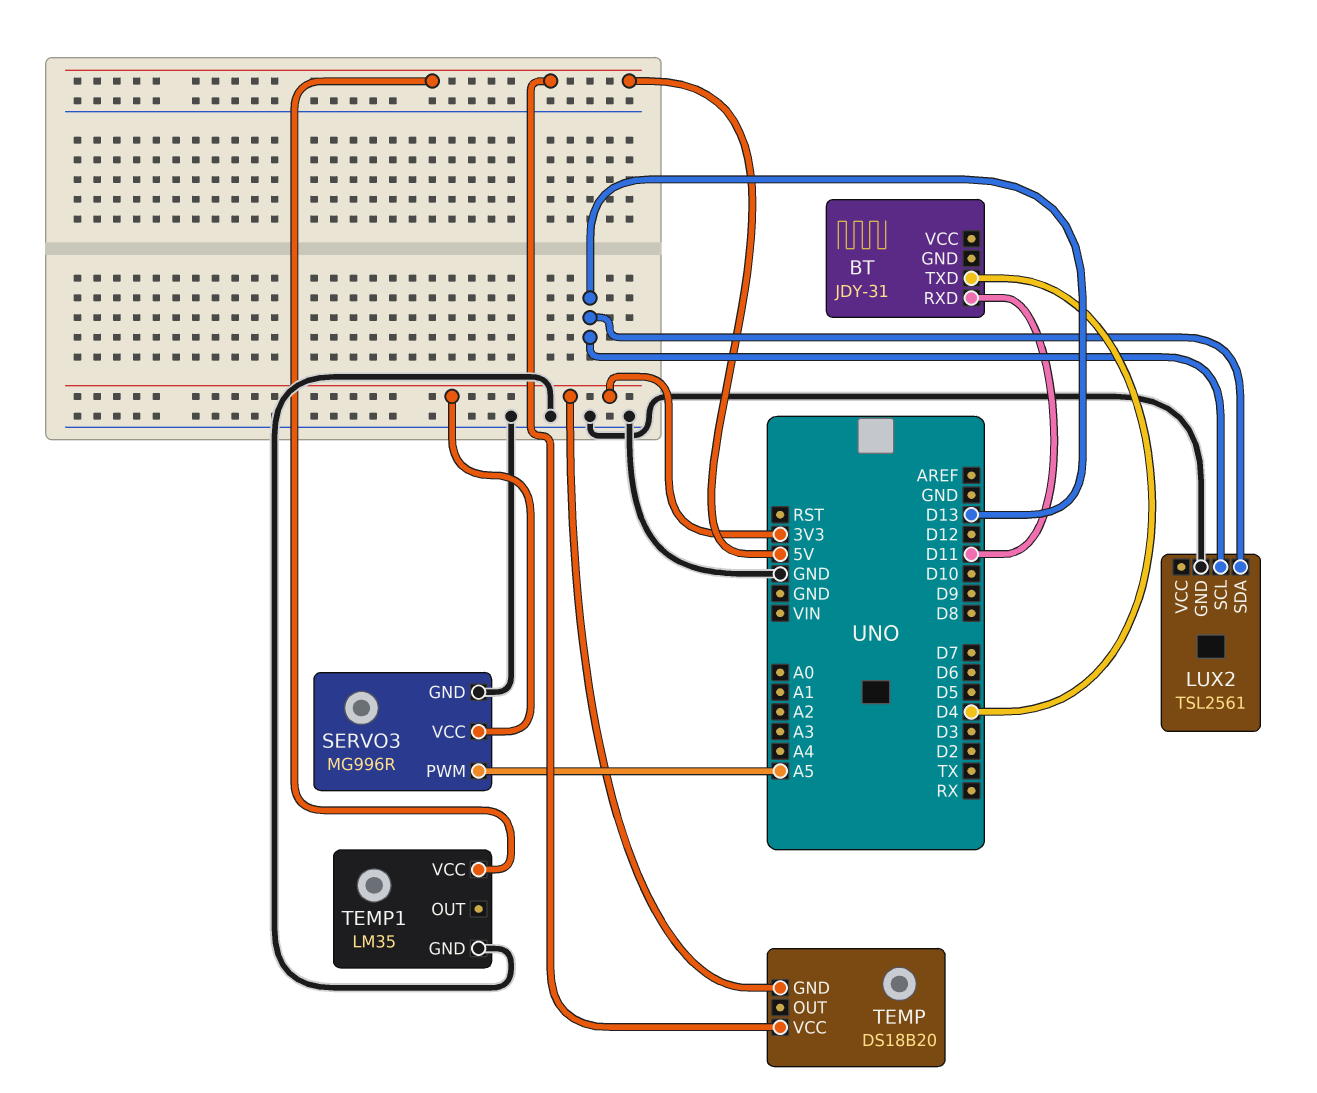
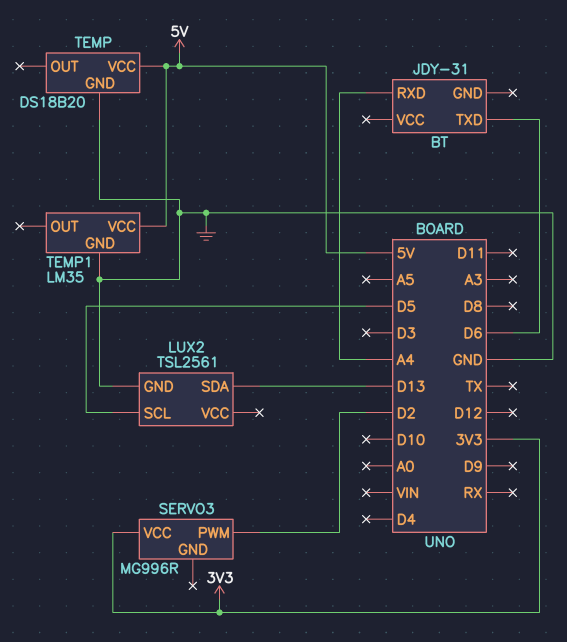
BT pin RXD: D11 -> A4
BT pin TXD: D4 -> D6
LUX2 pin SCL: D13 -> D5
SERVO3 pin GND: GND -> none
SERVO3 pin PWM: A5 -> D2
TEMP pin GND: 3V3 -> GND

